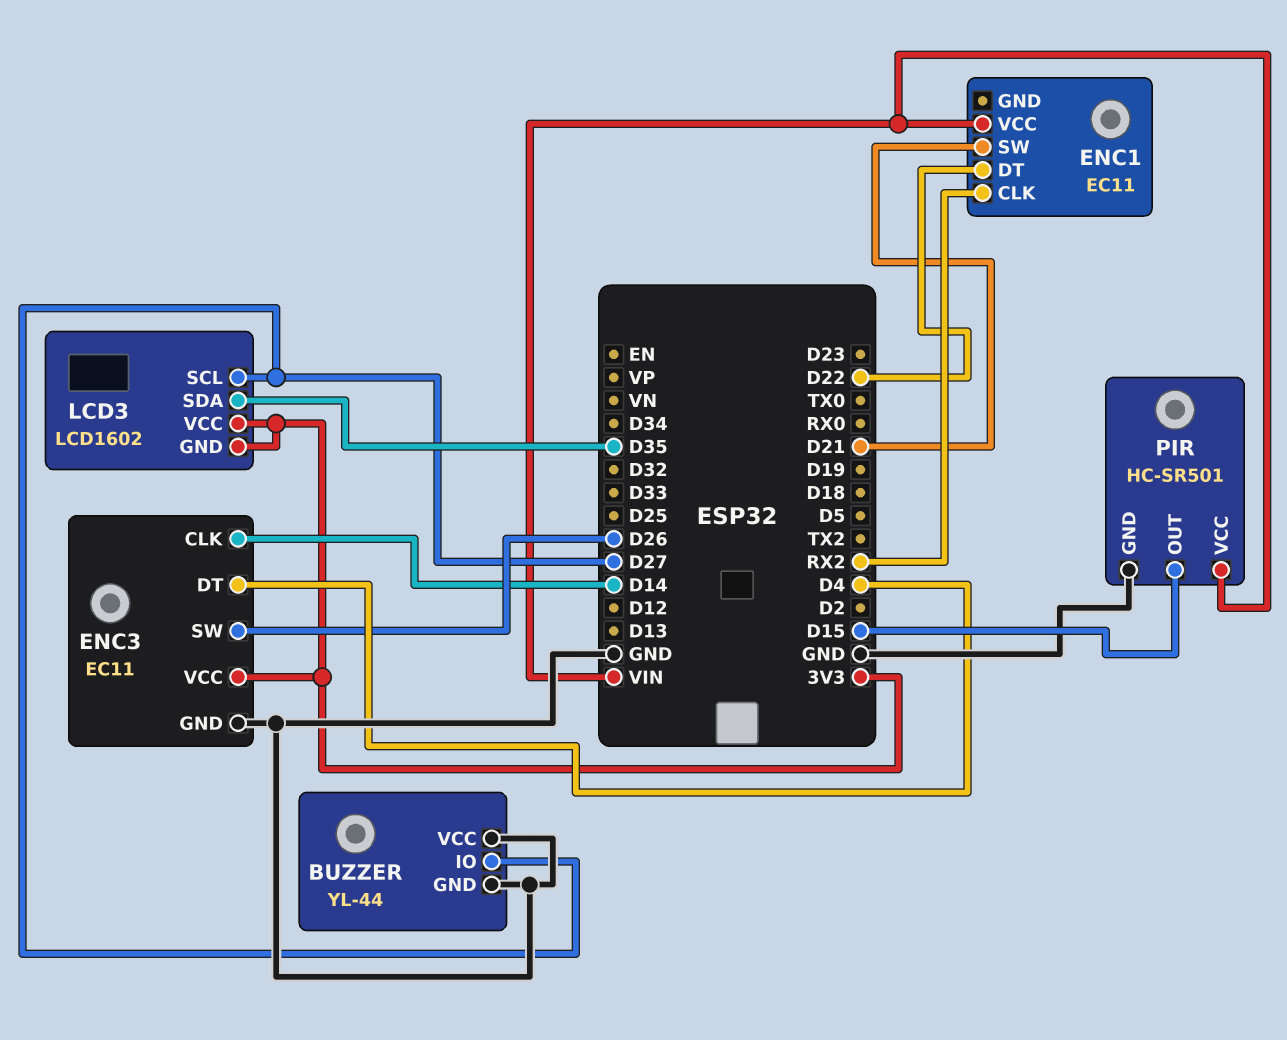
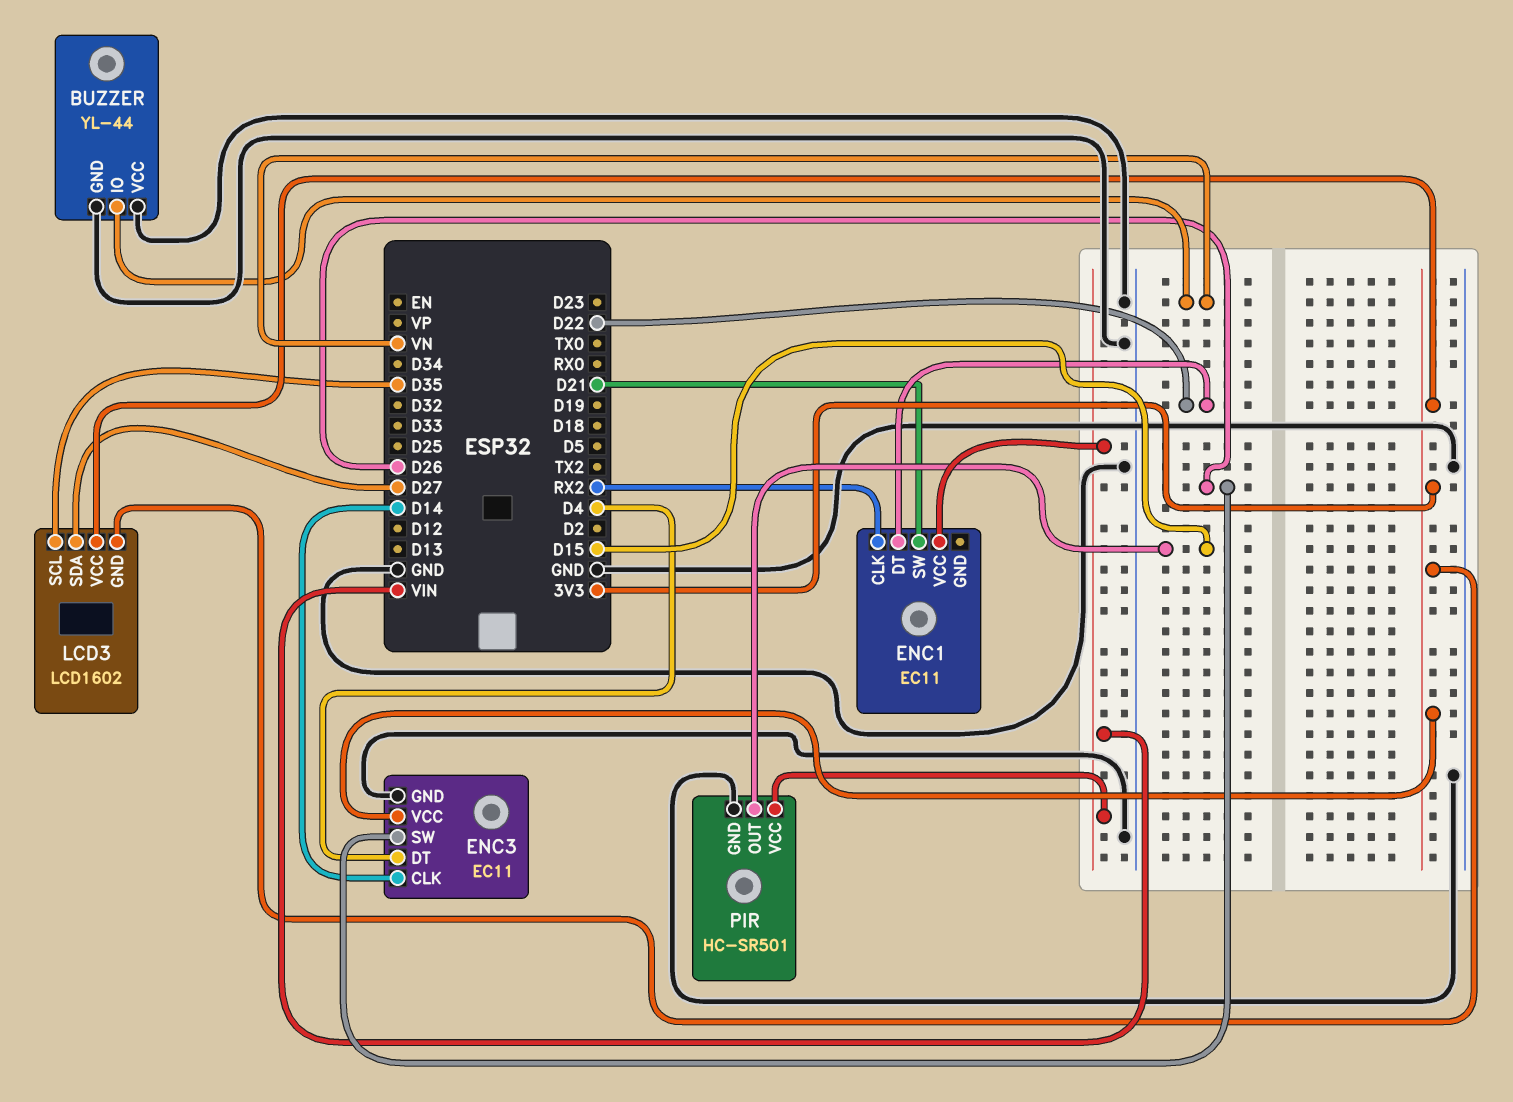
BUZZER pin IO: D27 -> VN
LCD3 pin SCL: D27 -> D35
LCD3 pin SDA: D35 -> D27

